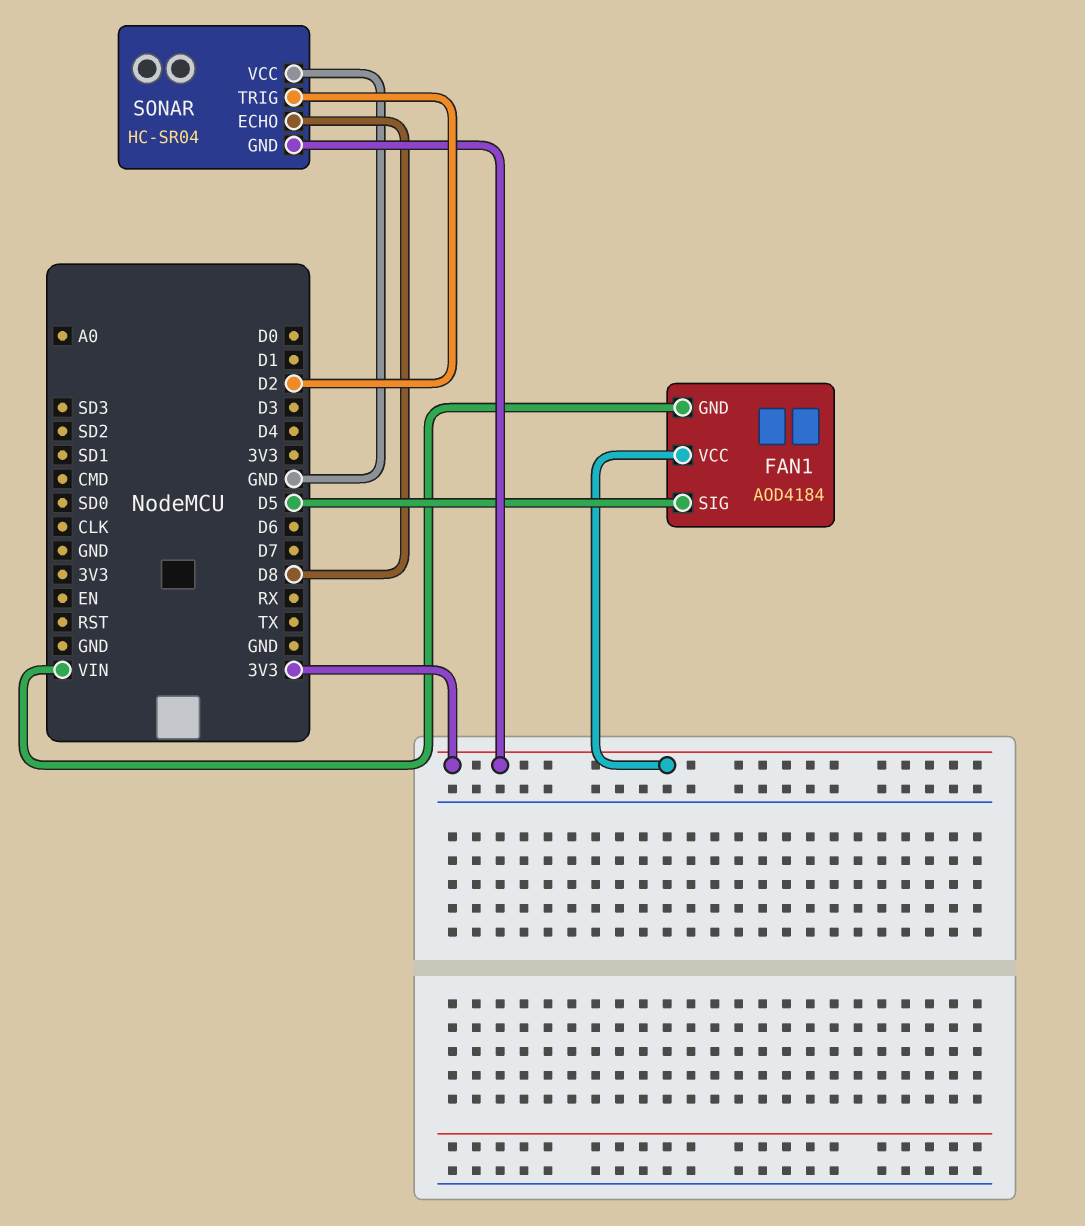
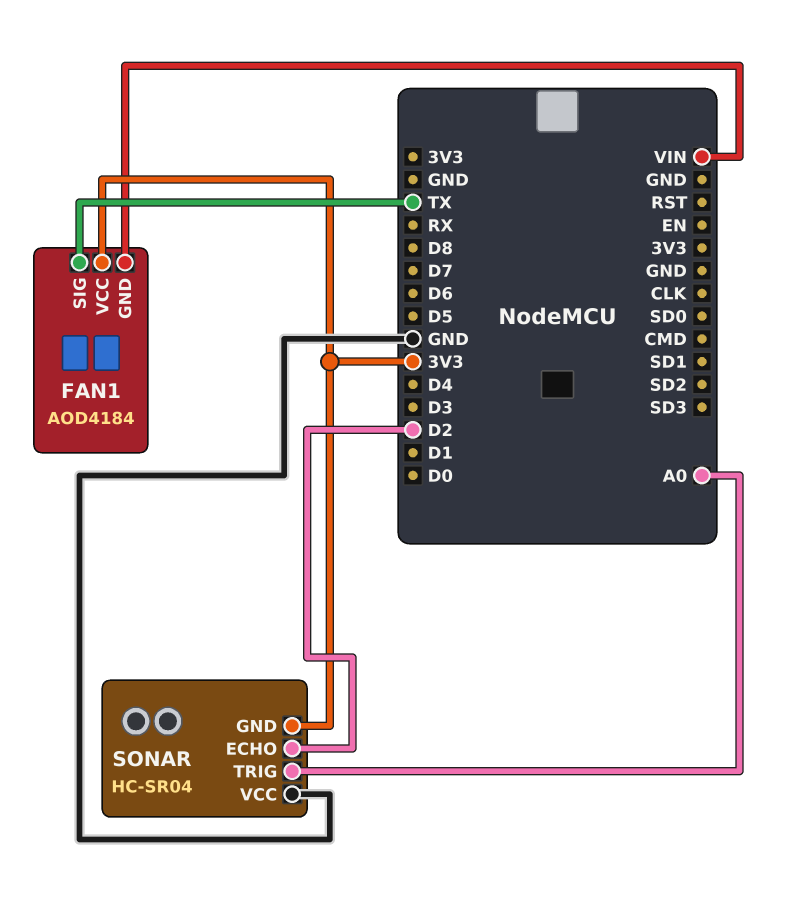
FAN1 pin SIG: D5 -> TX
SONAR pin ECHO: D8 -> D2
SONAR pin TRIG: D2 -> A0

